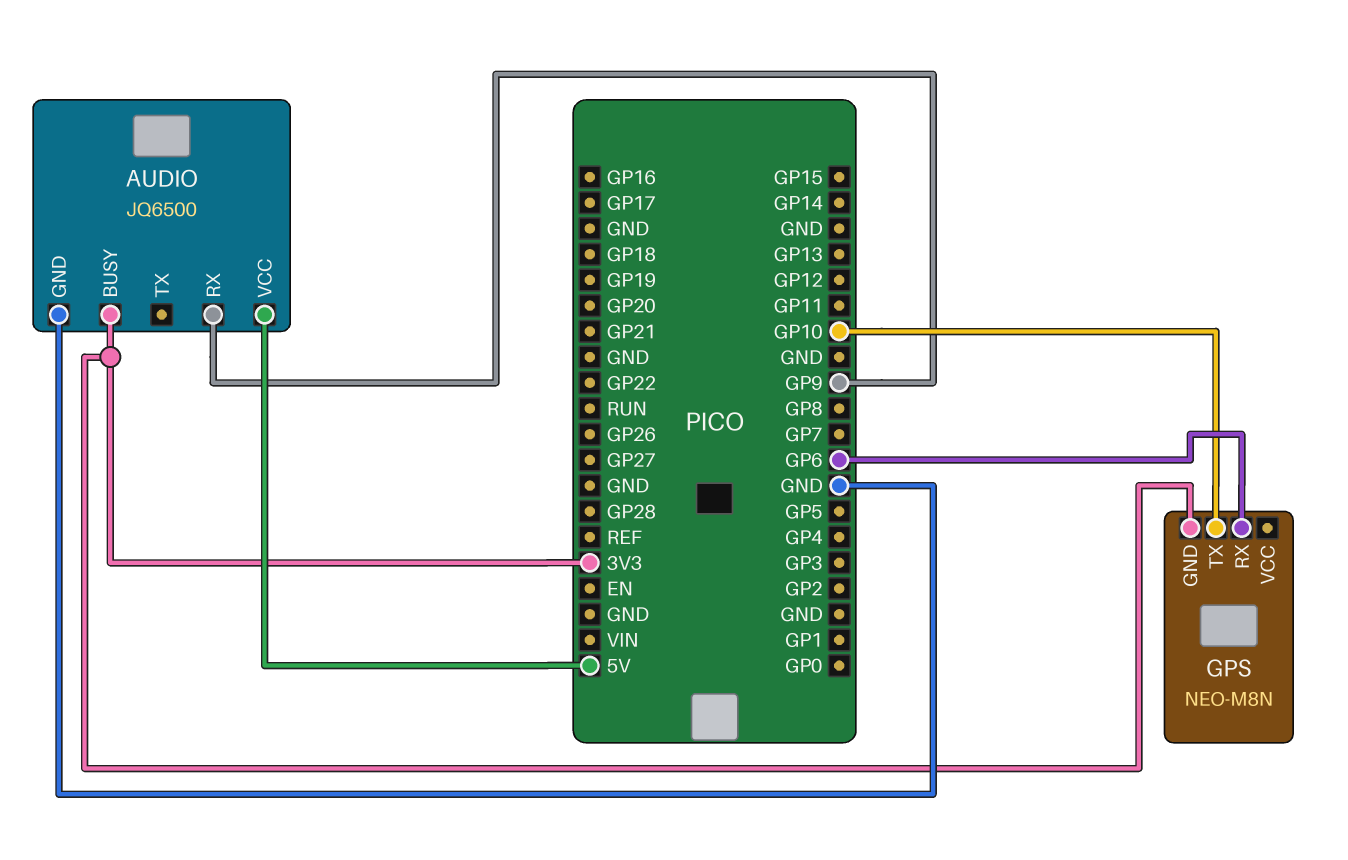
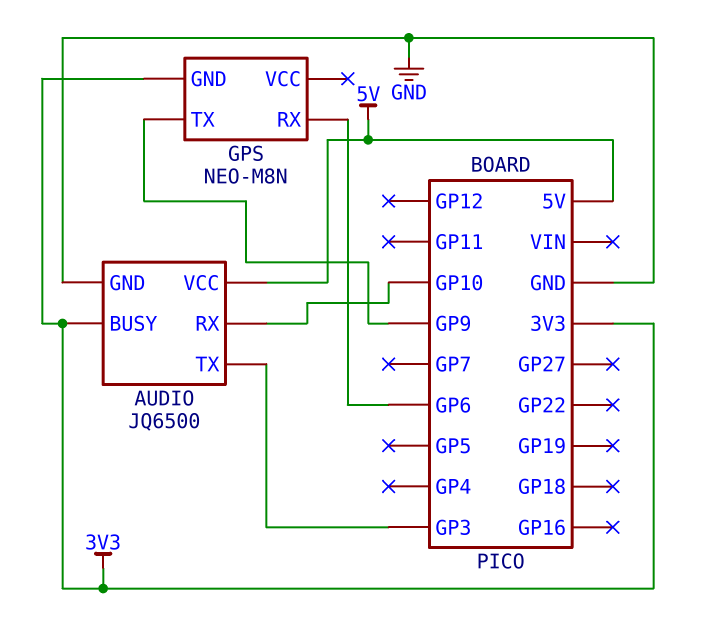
AUDIO pin RX: GP9 -> GP10
AUDIO pin TX: none -> GP3
GPS pin TX: GP10 -> GP9

